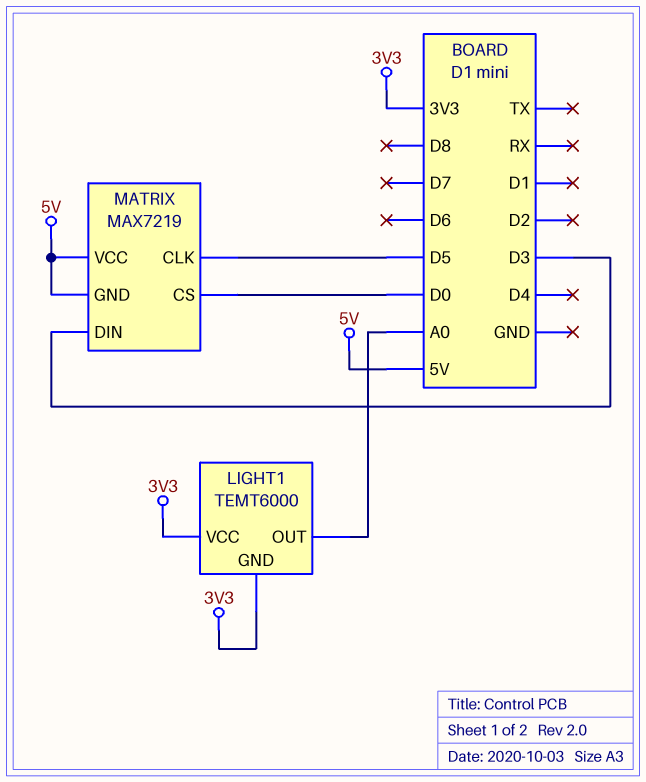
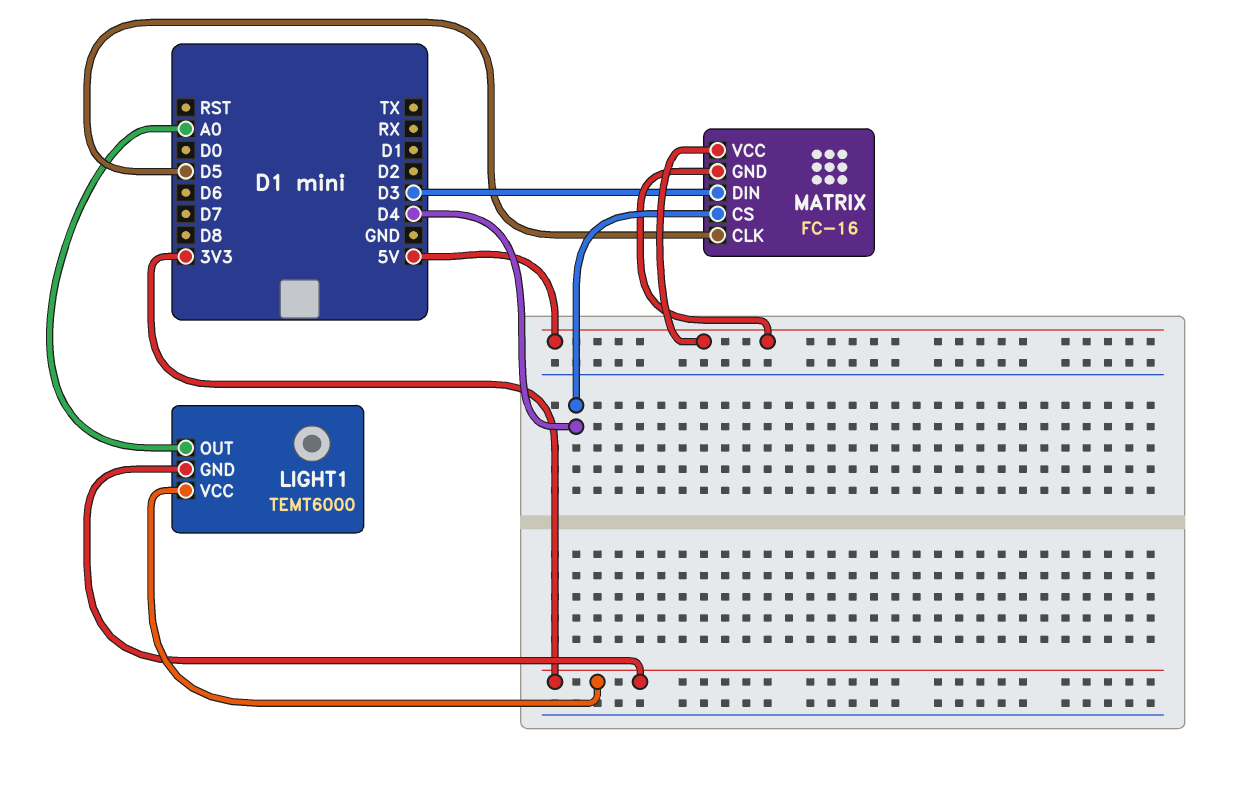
MATRIX: MAX7219 -> FC-16
MATRIX pin CS: D0 -> D4

